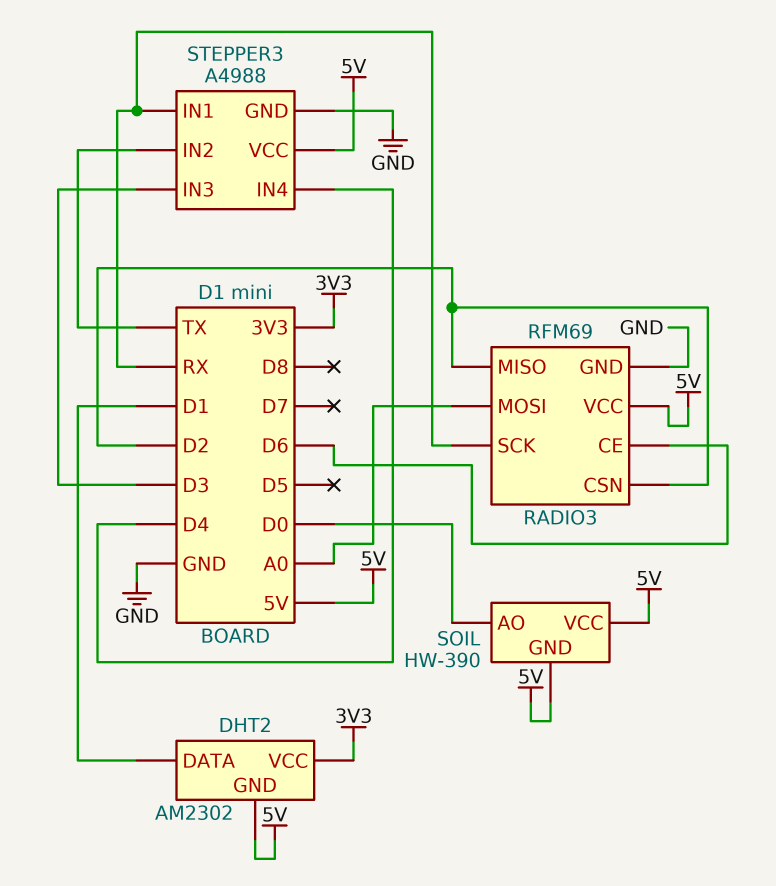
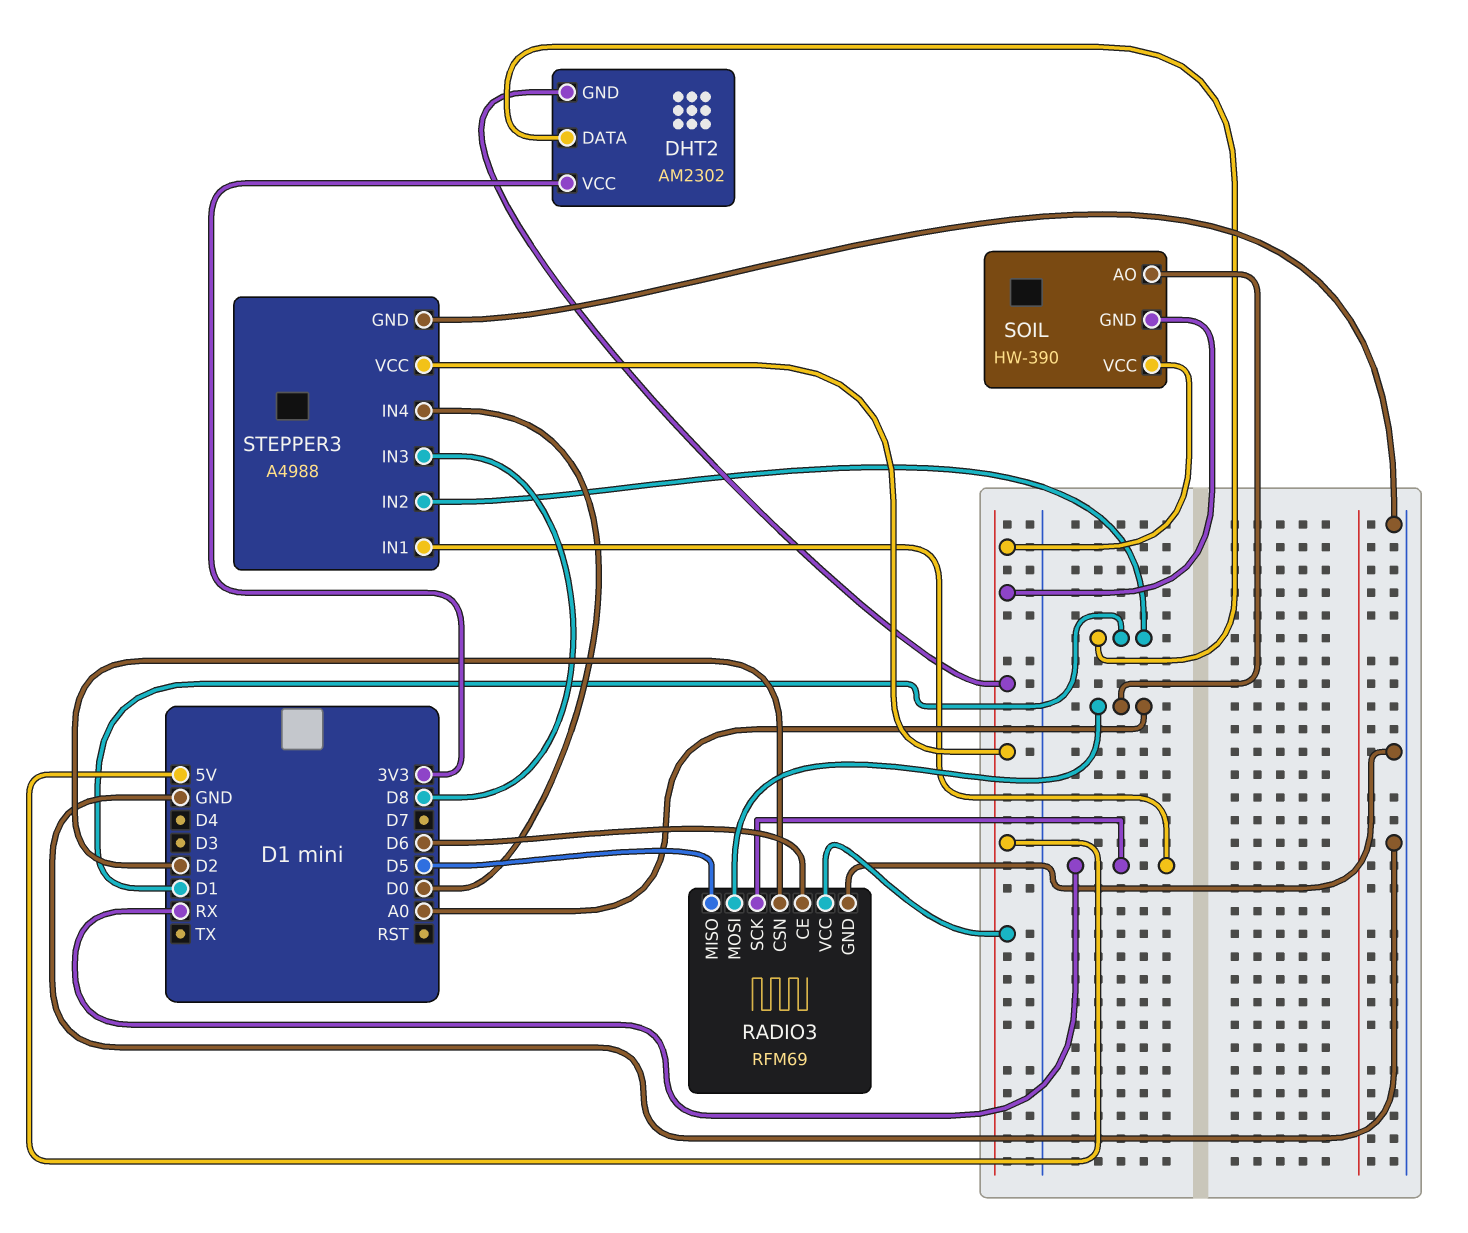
RADIO3 pin MISO: D2 -> D5
SOIL pin AO: D0 -> A0
STEPPER3 pin IN2: TX -> D1
STEPPER3 pin IN3: D3 -> D8
STEPPER3 pin IN4: D4 -> D0

